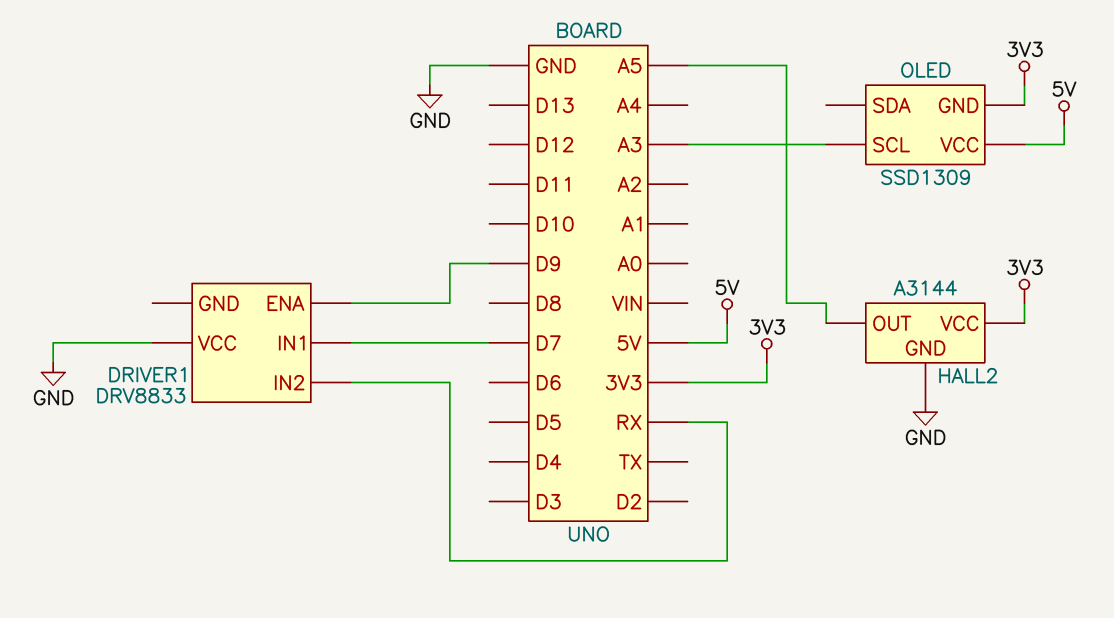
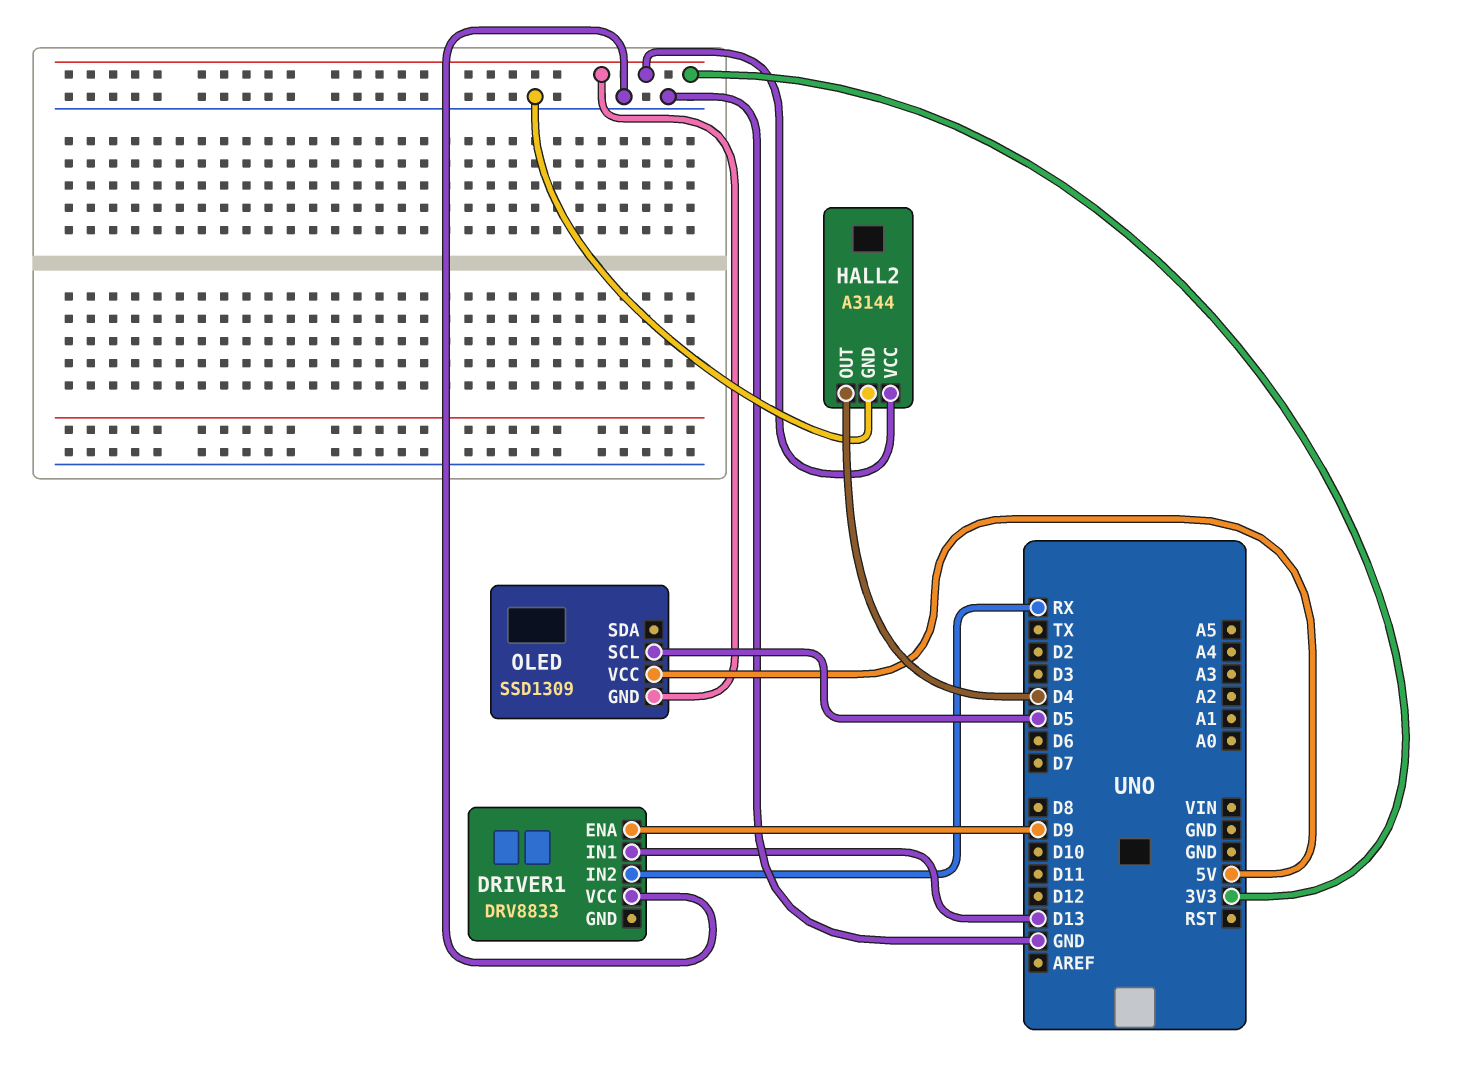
DRIVER1 pin IN1: D7 -> D13
HALL2 pin OUT: A5 -> D4
OLED pin SCL: A3 -> D5

